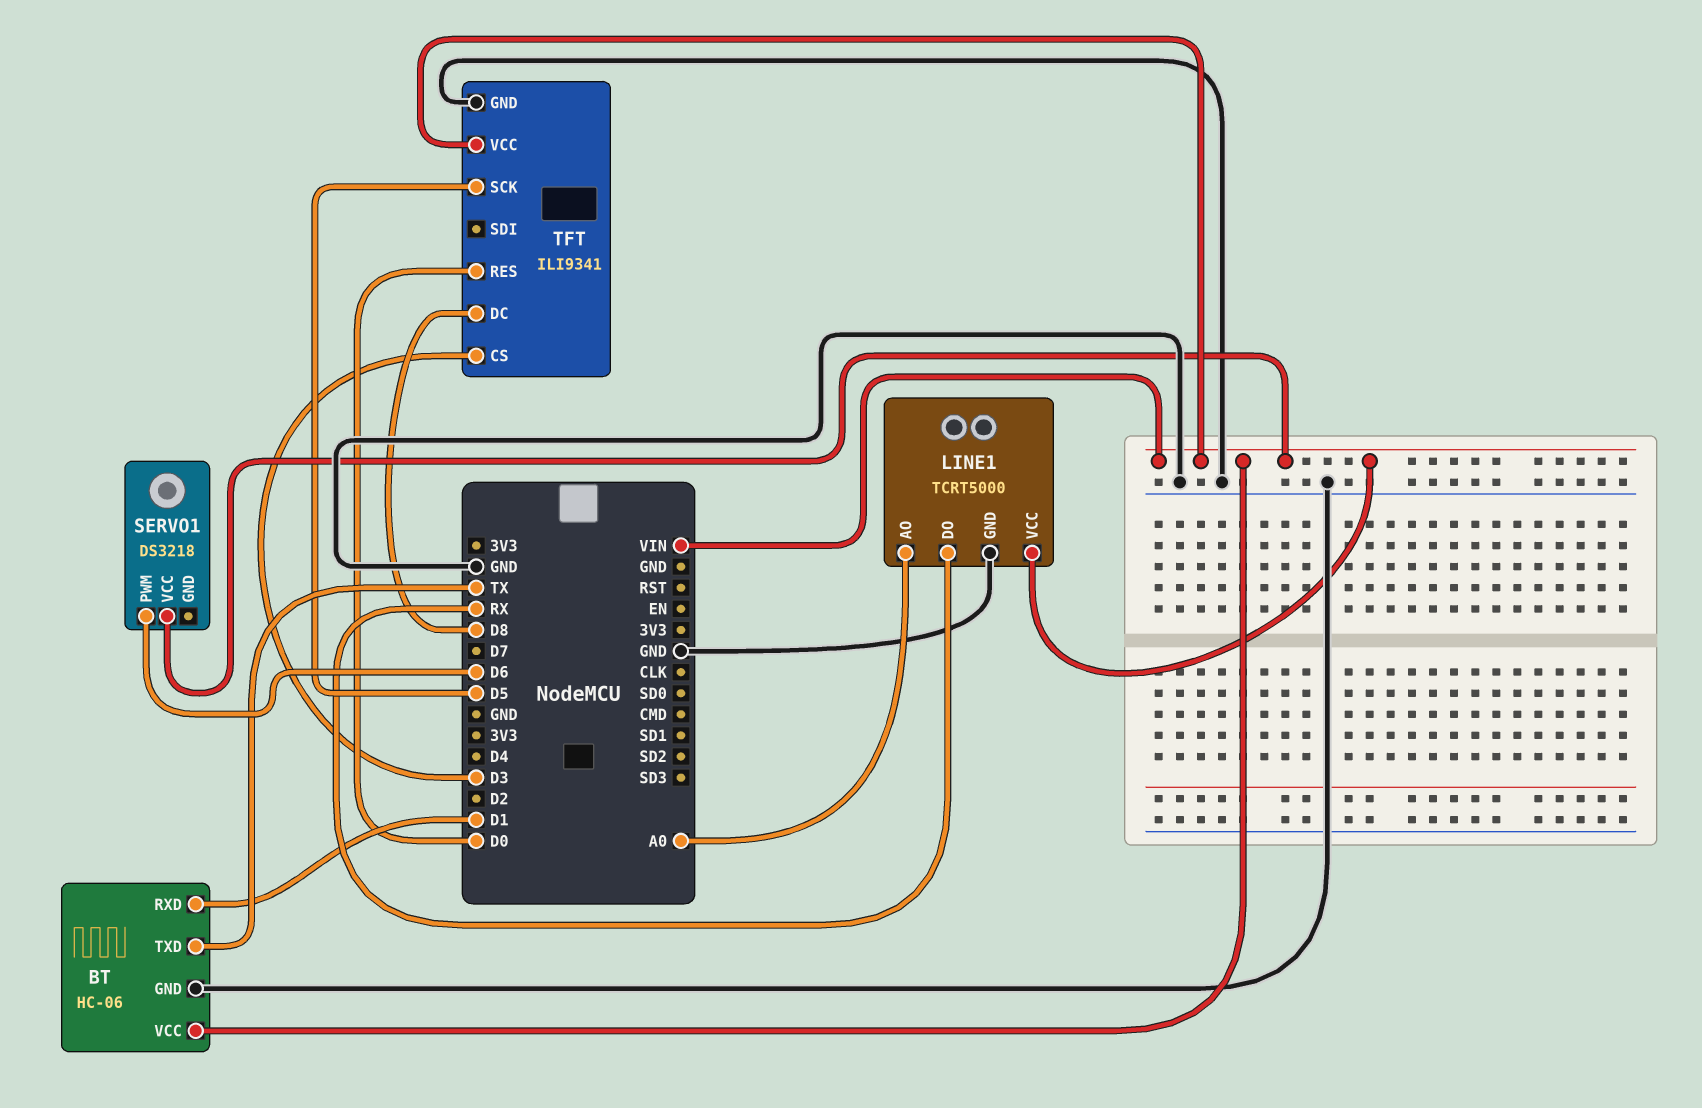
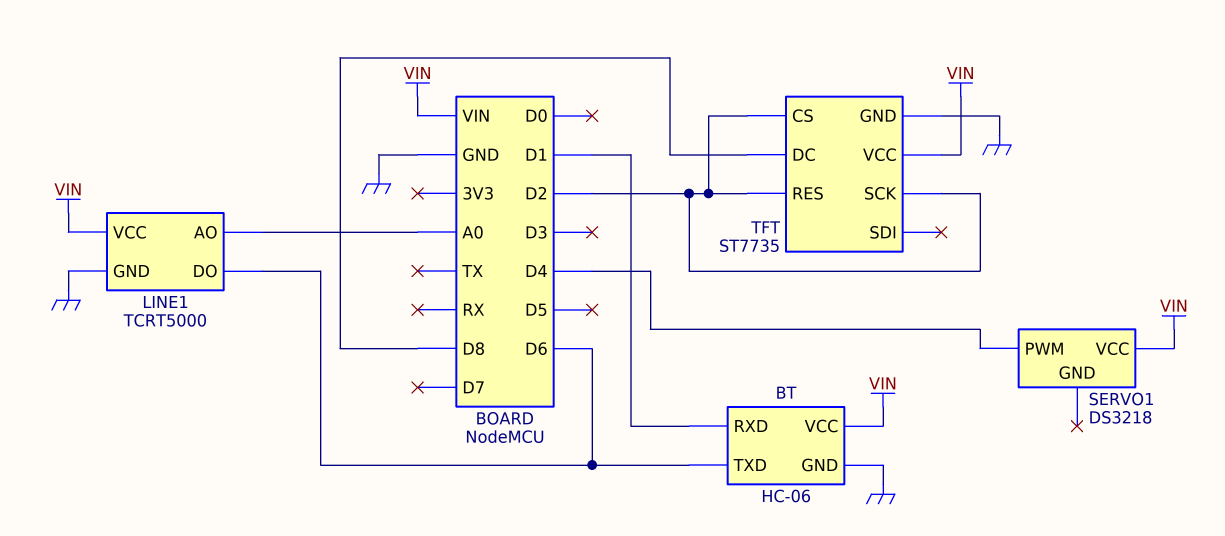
BT pin TXD: TX -> D6
LINE1 pin DO: RX -> D6
SERVO1 pin PWM: D6 -> D4
TFT: ILI9341 -> ST7735
TFT pin CS: D3 -> D2
TFT pin RES: D0 -> D2
TFT pin SCK: D5 -> D2

